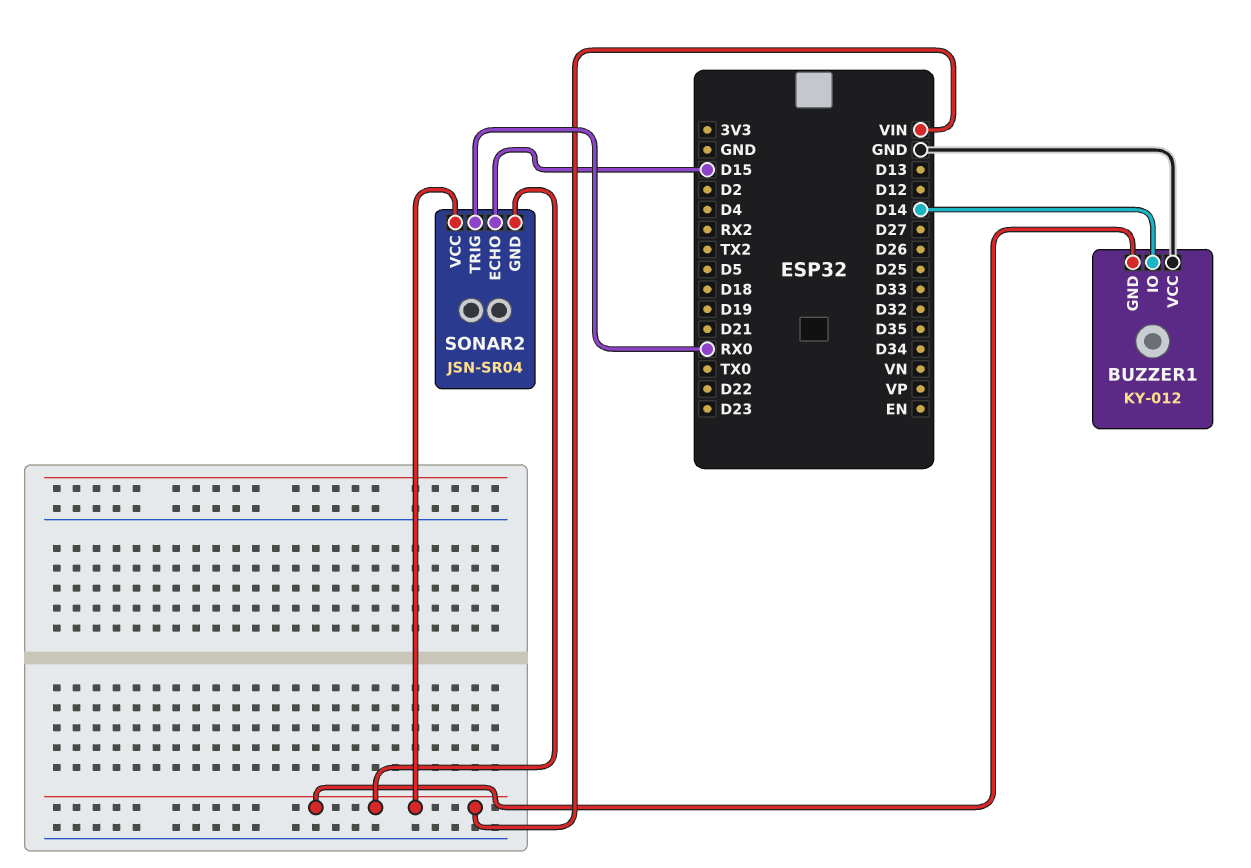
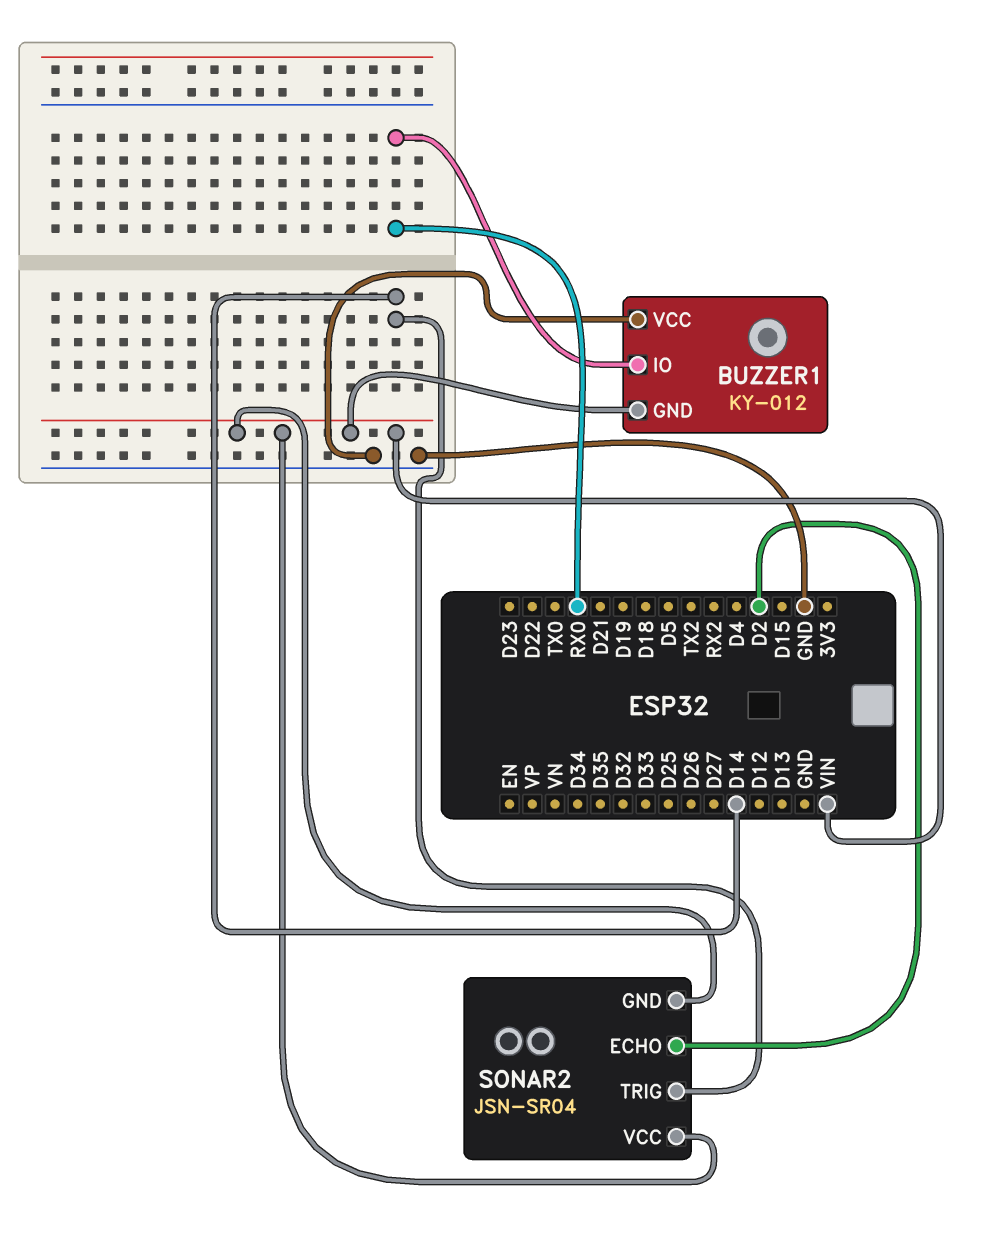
BUZZER1 pin IO: D14 -> RX0
SONAR2 pin ECHO: D15 -> D2
SONAR2 pin TRIG: RX0 -> D14

